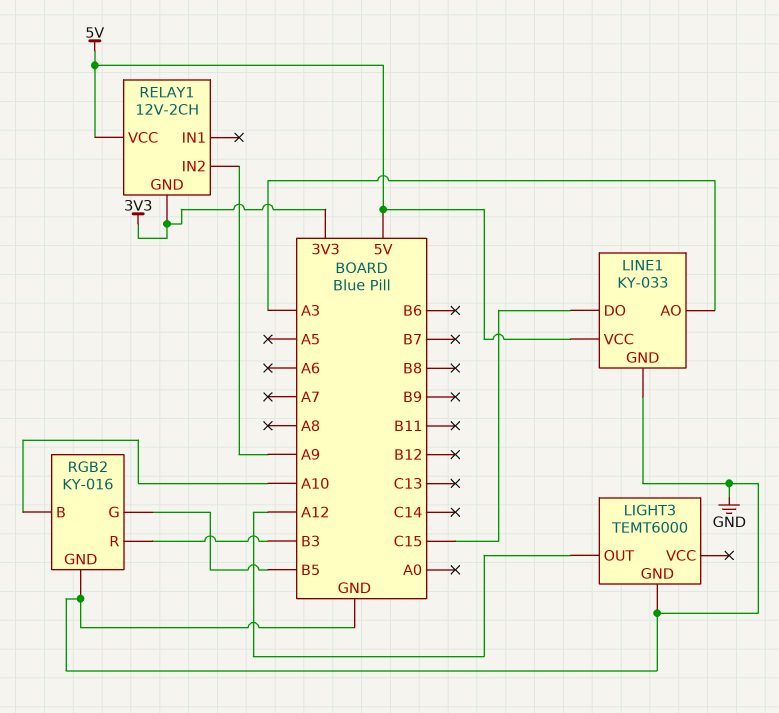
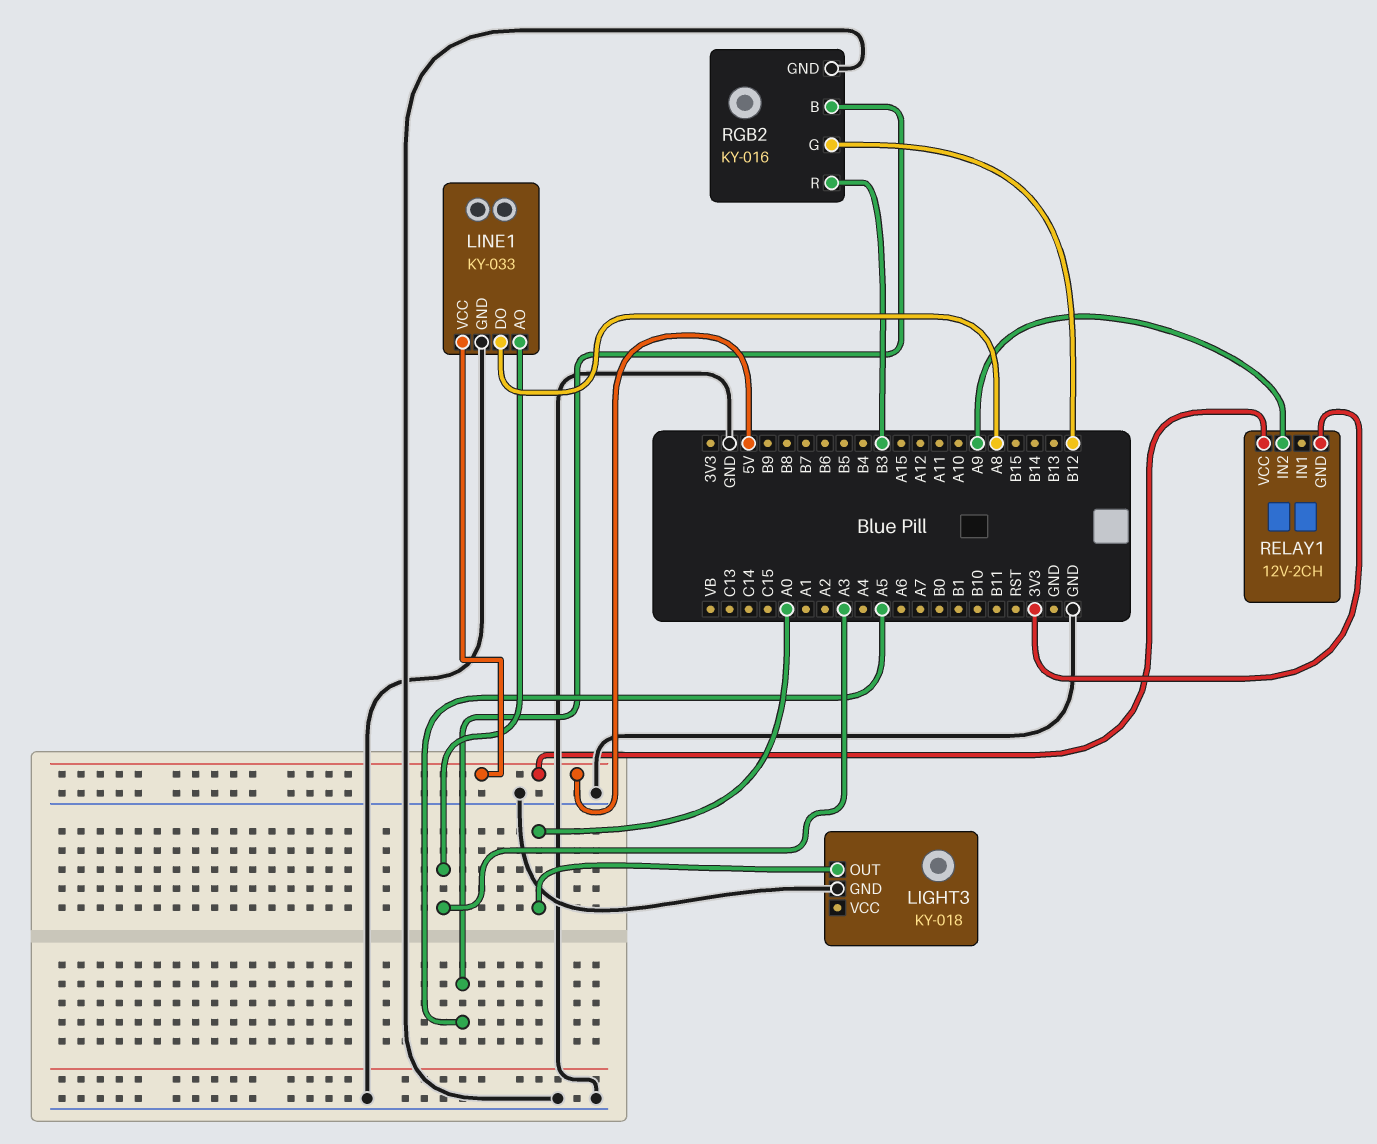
LIGHT3: TEMT6000 -> KY-018
LIGHT3 pin OUT: A12 -> A0
LINE1 pin DO: C15 -> A8
RGB2 pin B: A10 -> A5
RGB2 pin G: B5 -> B12

